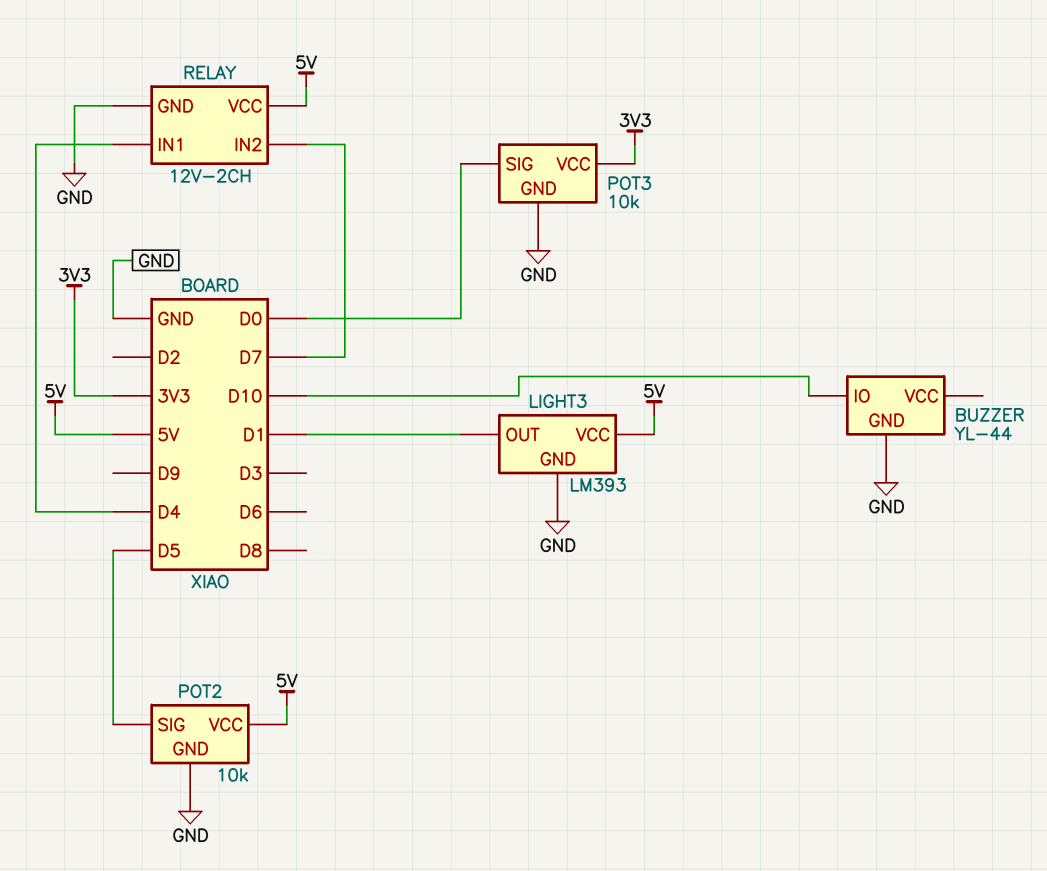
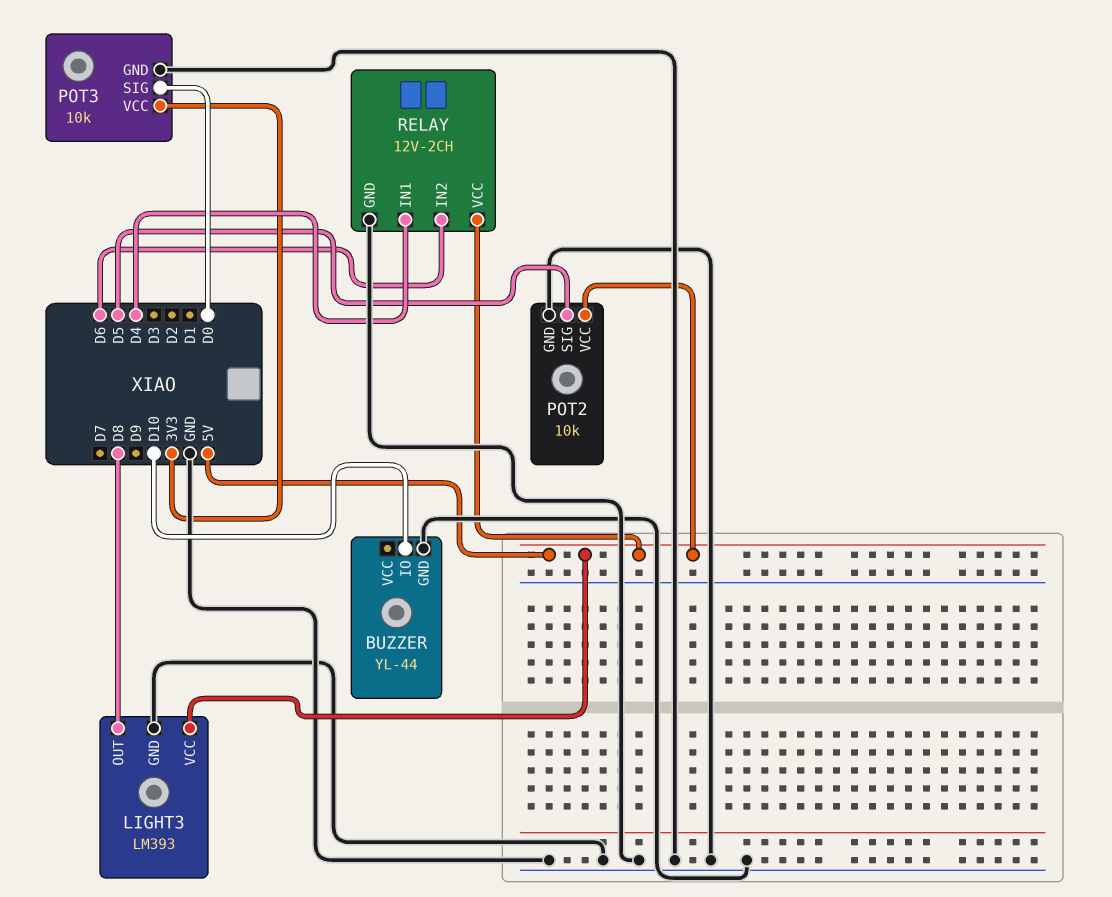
LIGHT3 pin OUT: D1 -> D8
RELAY pin IN2: D7 -> D6

